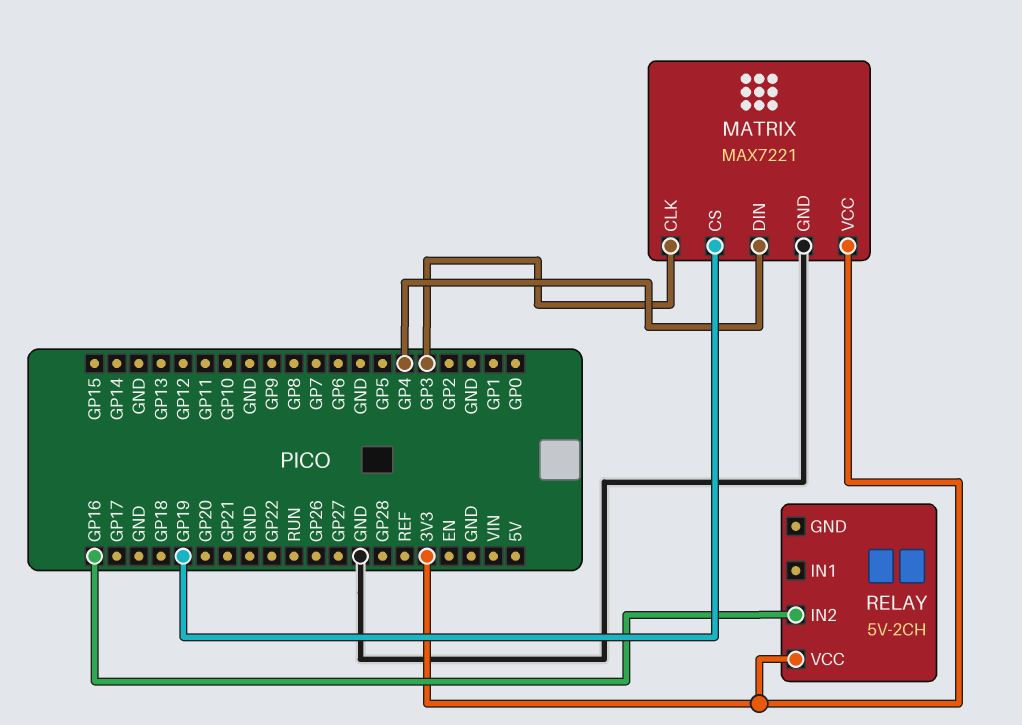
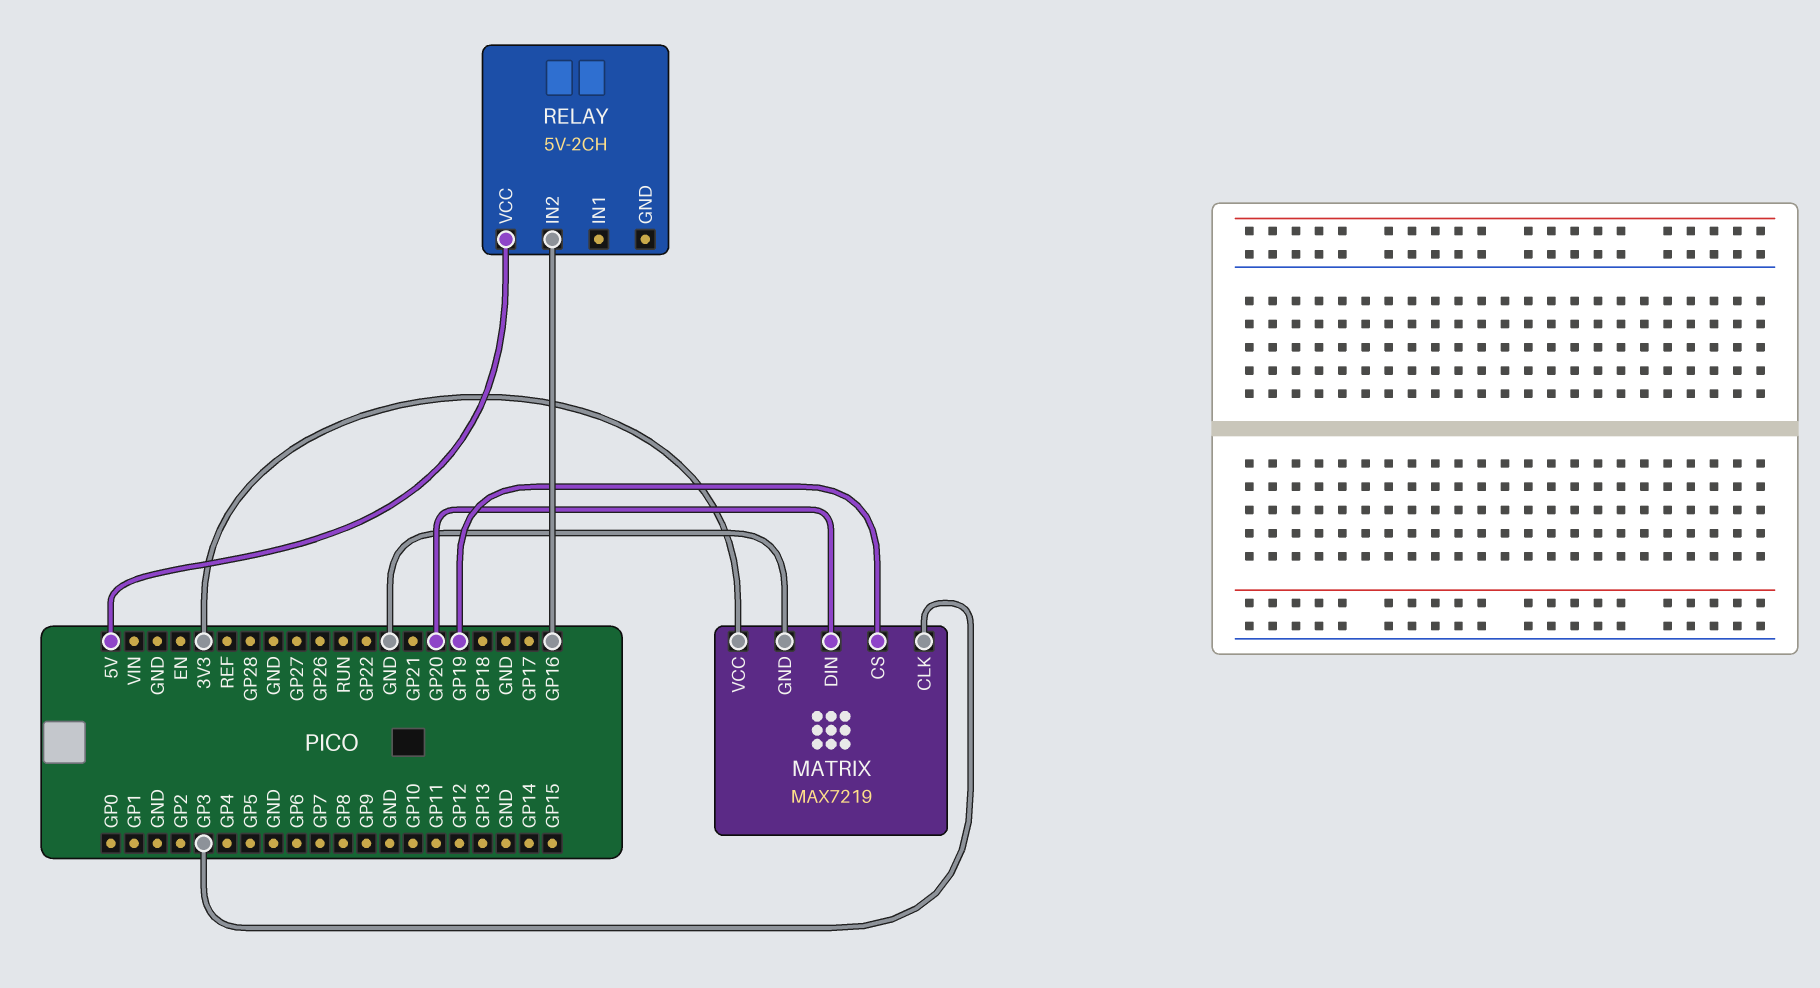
MATRIX: MAX7221 -> MAX7219
MATRIX pin DIN: GP4 -> GP20
RELAY pin VCC: 3V3 -> 5V

